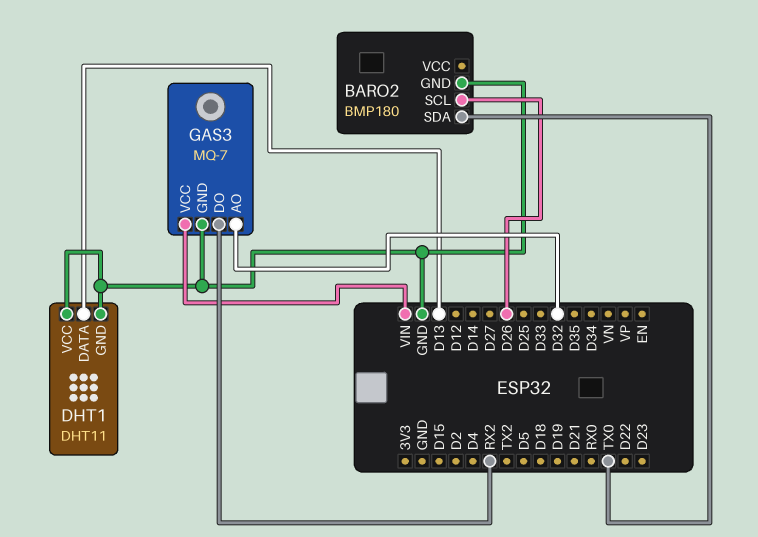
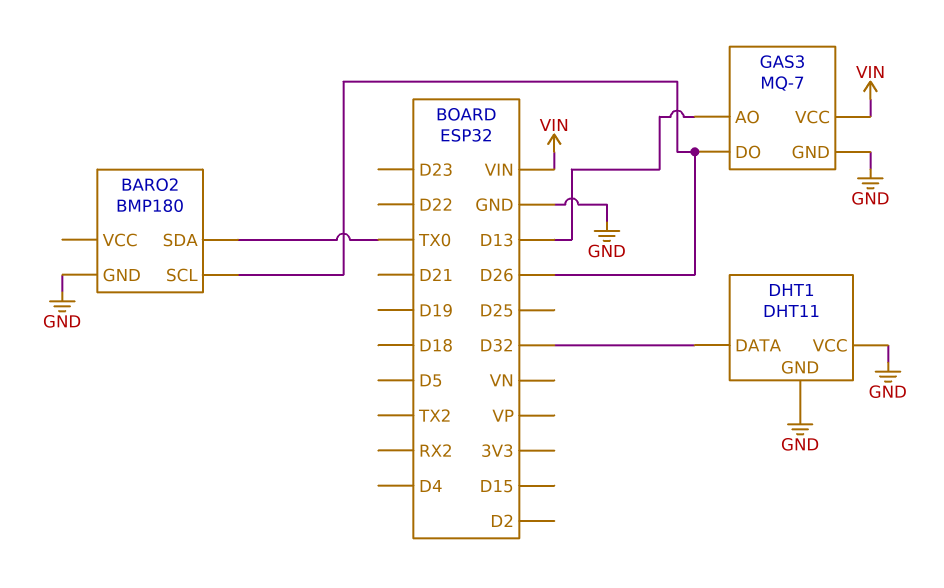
DHT1 pin DATA: D13 -> D32
GAS3 pin AO: D32 -> D13
GAS3 pin DO: RX2 -> D26

